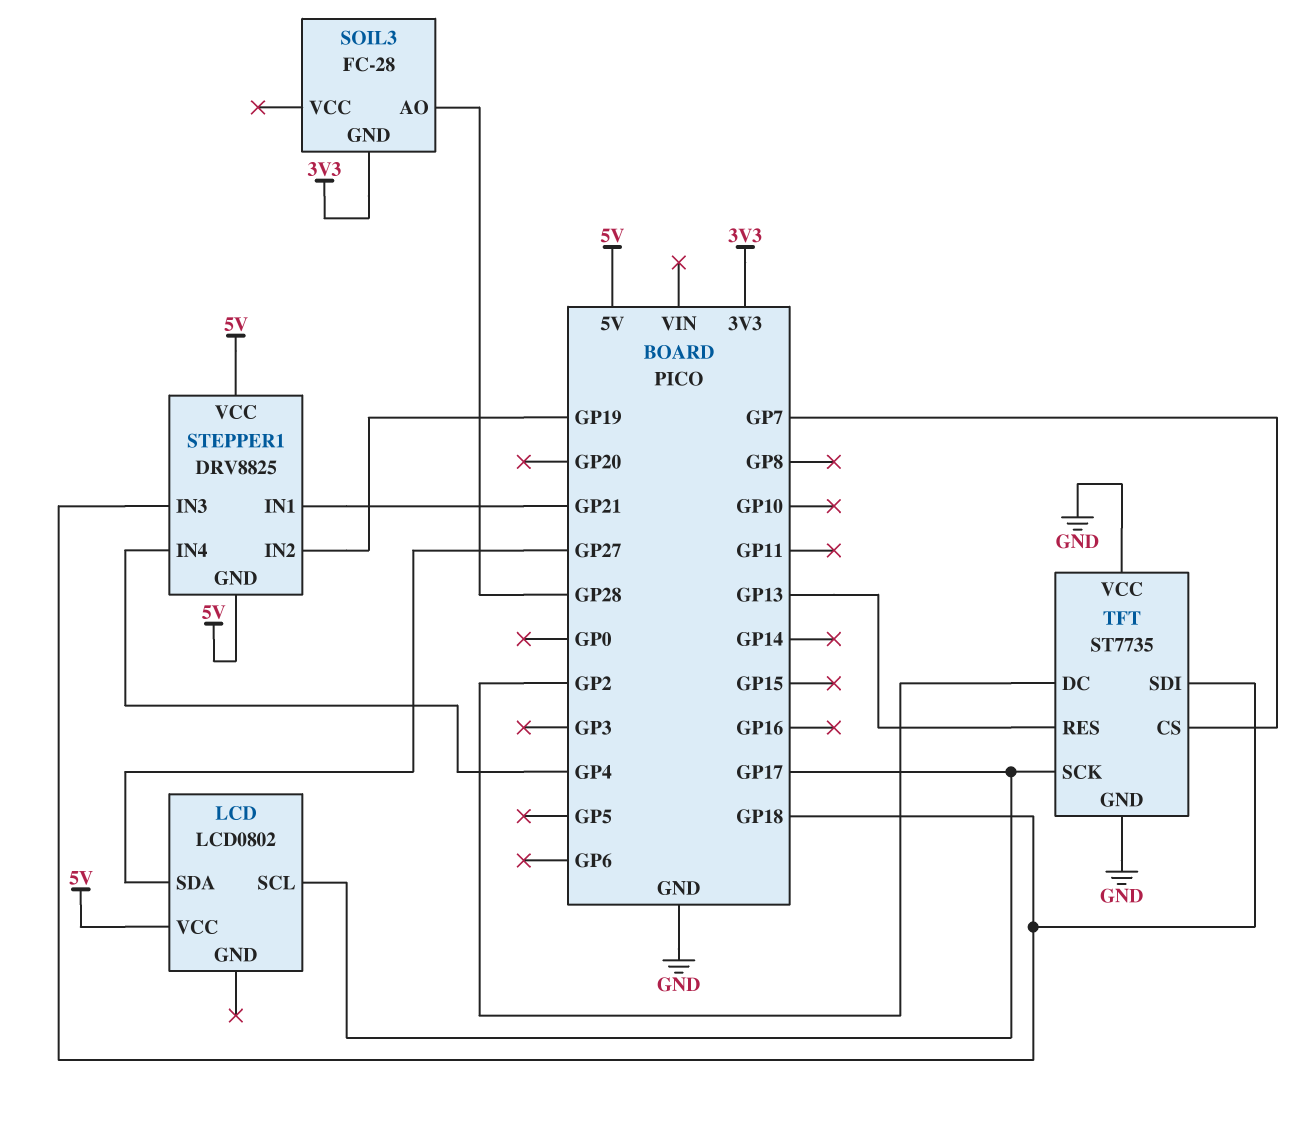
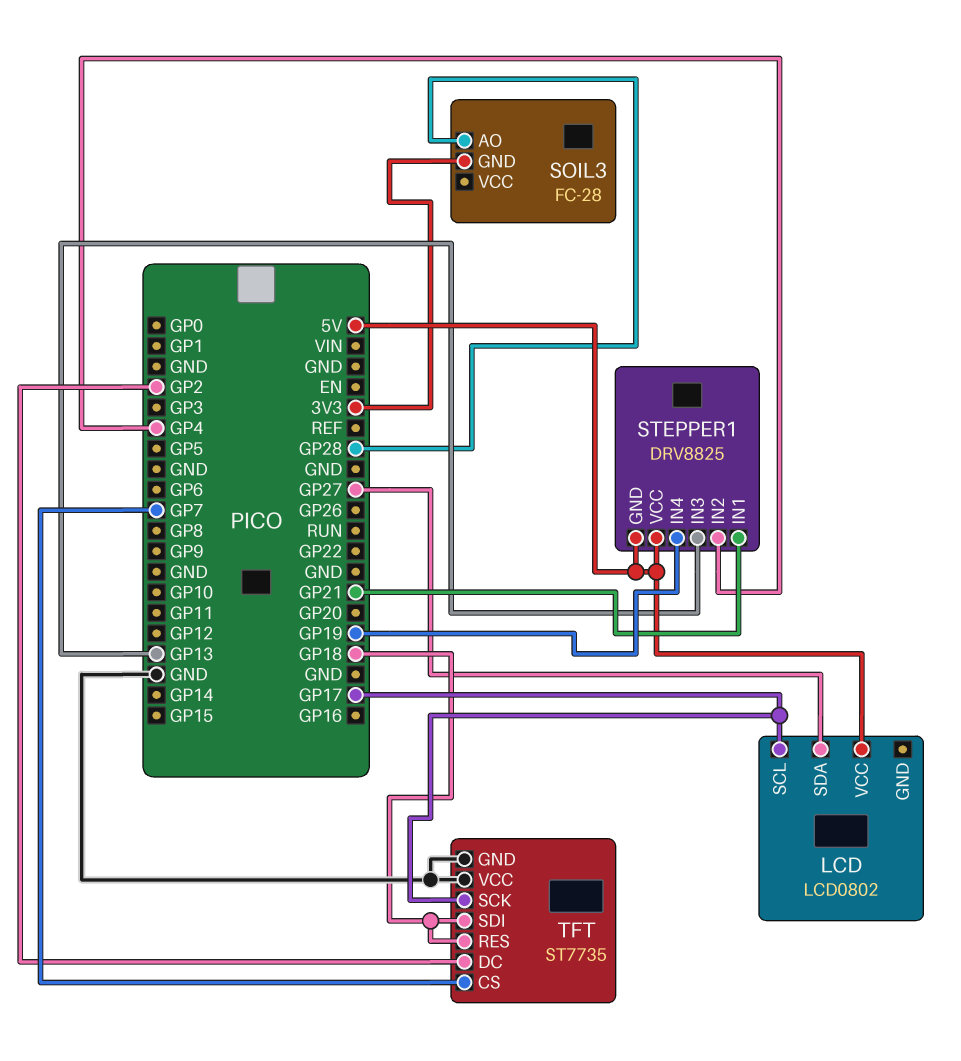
STEPPER1 pin IN2: GP19 -> GP4
STEPPER1 pin IN3: GP18 -> GP13
STEPPER1 pin IN4: GP4 -> GP19
TFT pin RES: GP13 -> GP18

